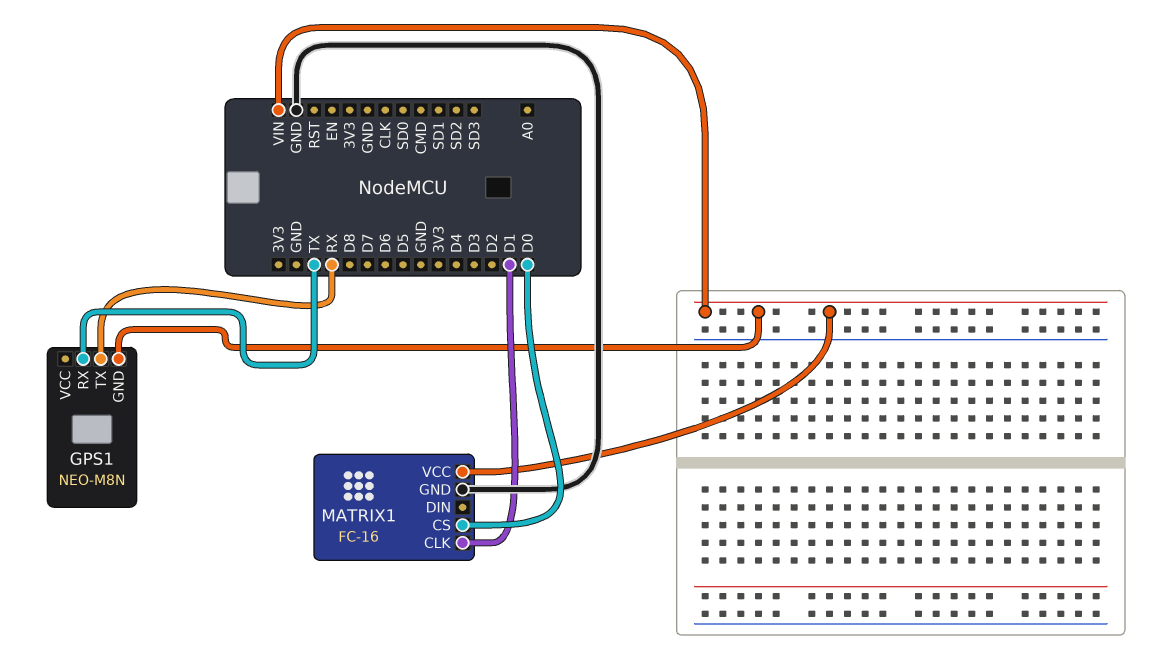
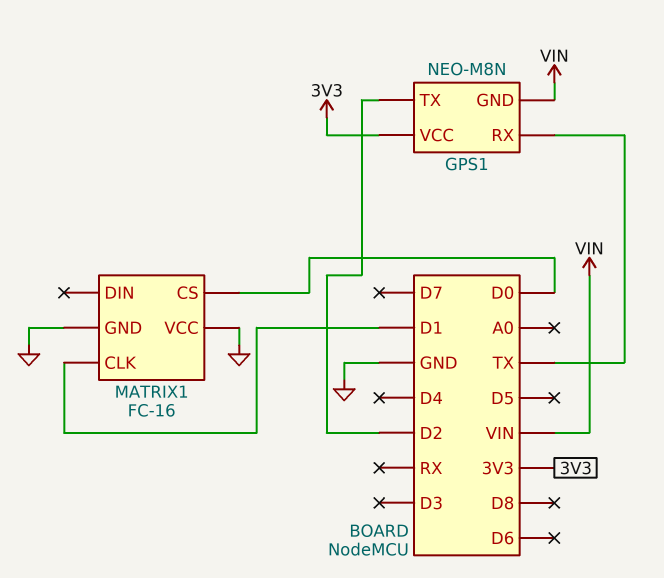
GPS1 pin TX: RX -> D2
GPS1 pin VCC: none -> 3V3
MATRIX1 pin VCC: VIN -> GND

